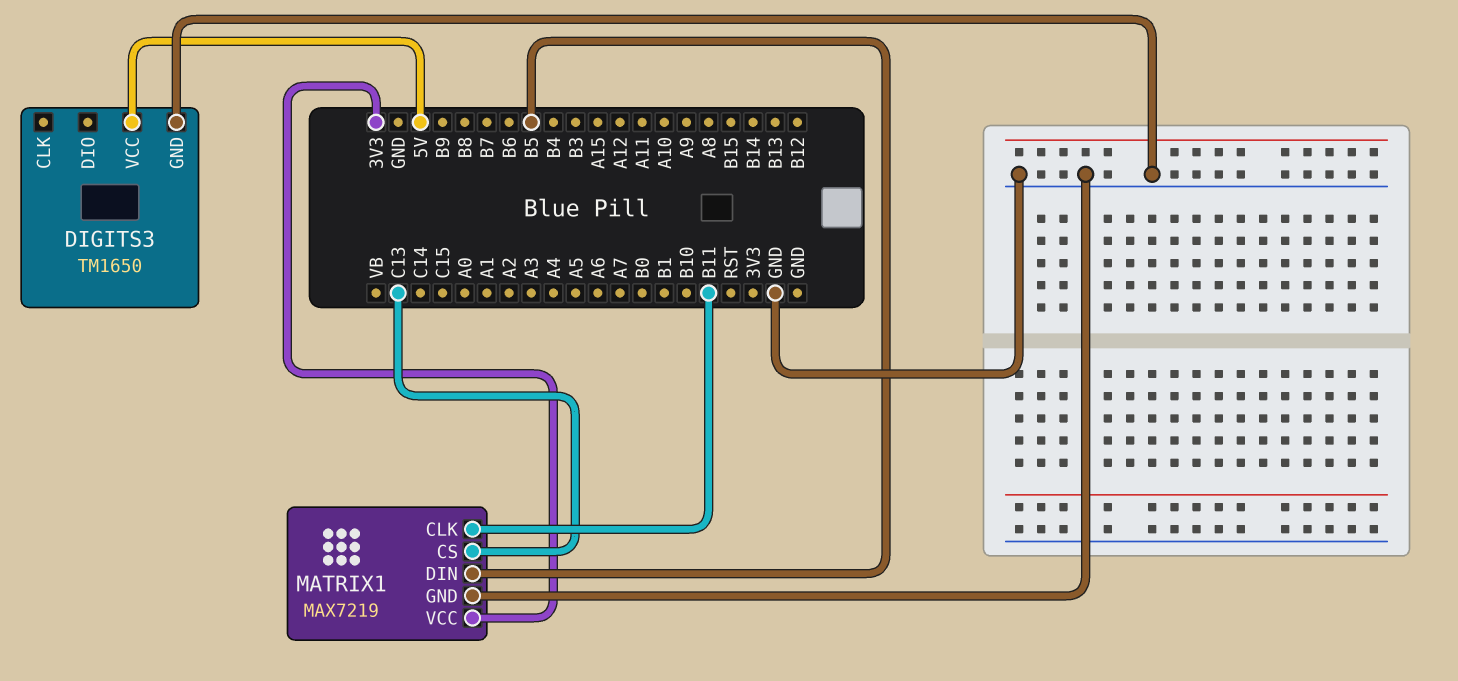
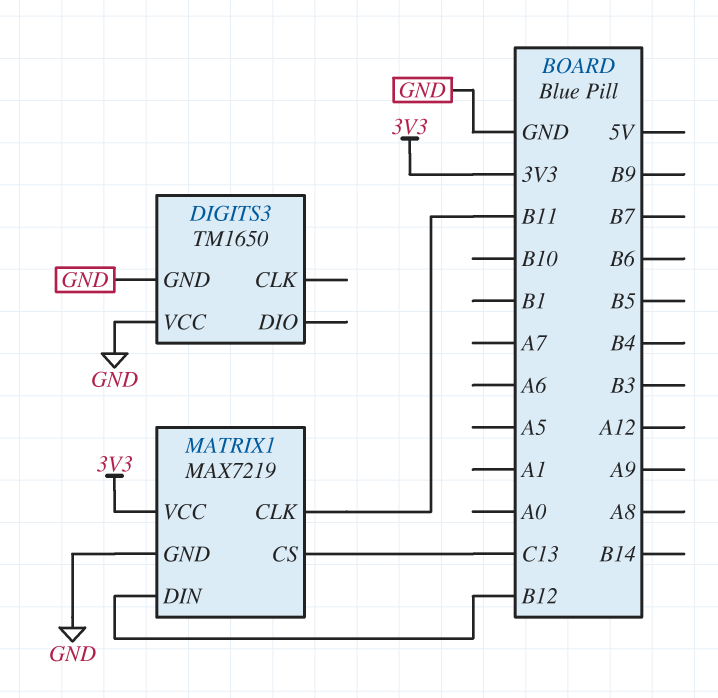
DIGITS3 pin VCC: 5V -> GND
MATRIX1 pin DIN: B5 -> B12

